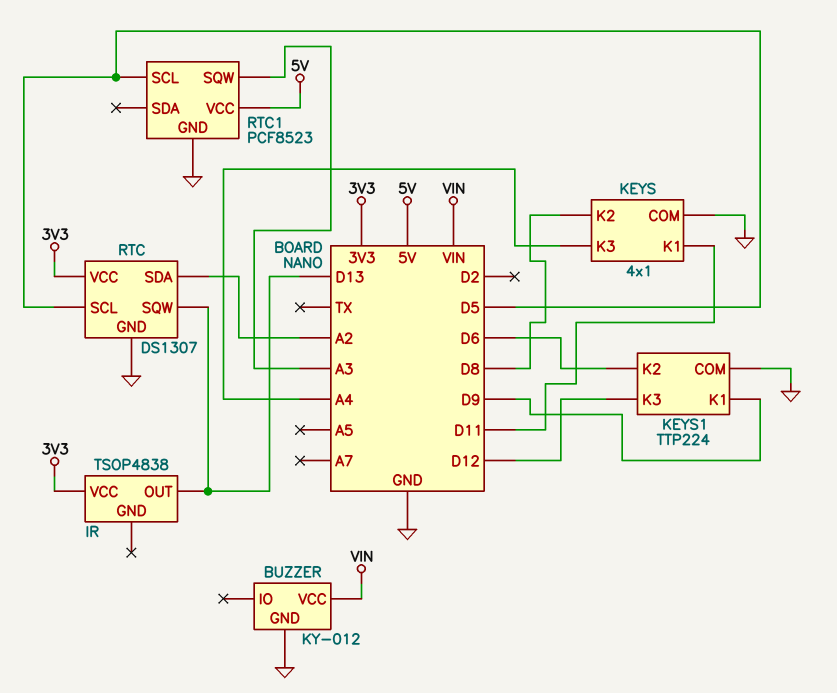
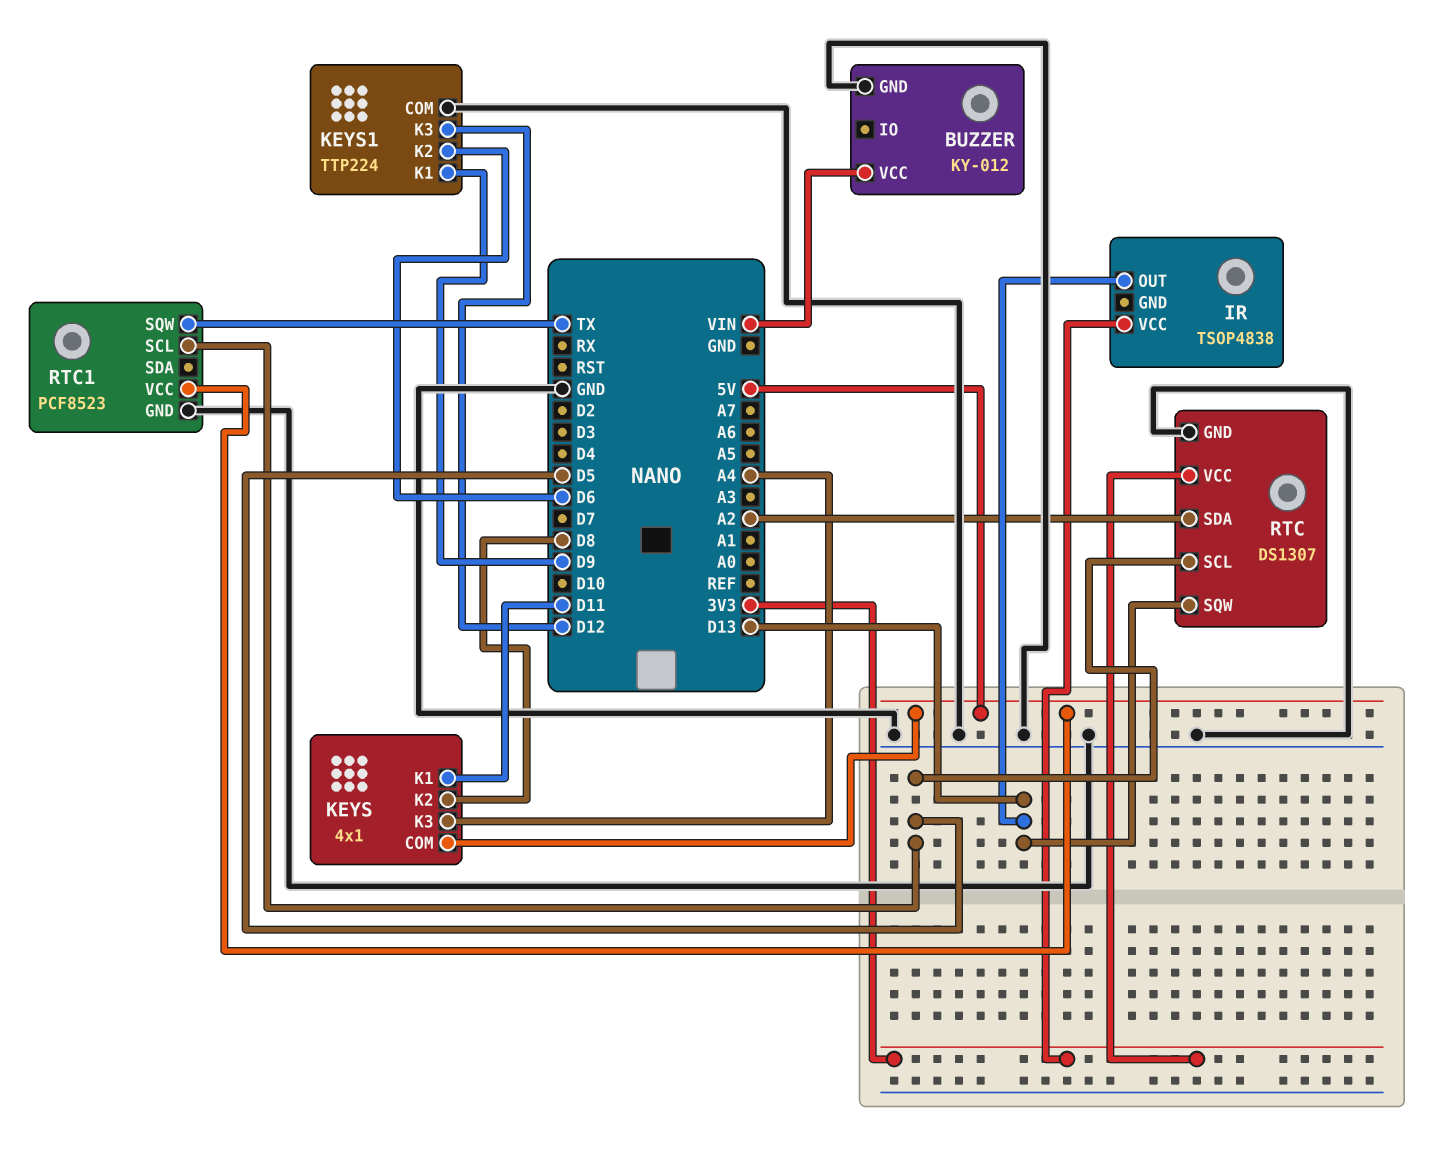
KEYS pin COM: GND -> 5V
RTC1 pin SQW: A3 -> TX

